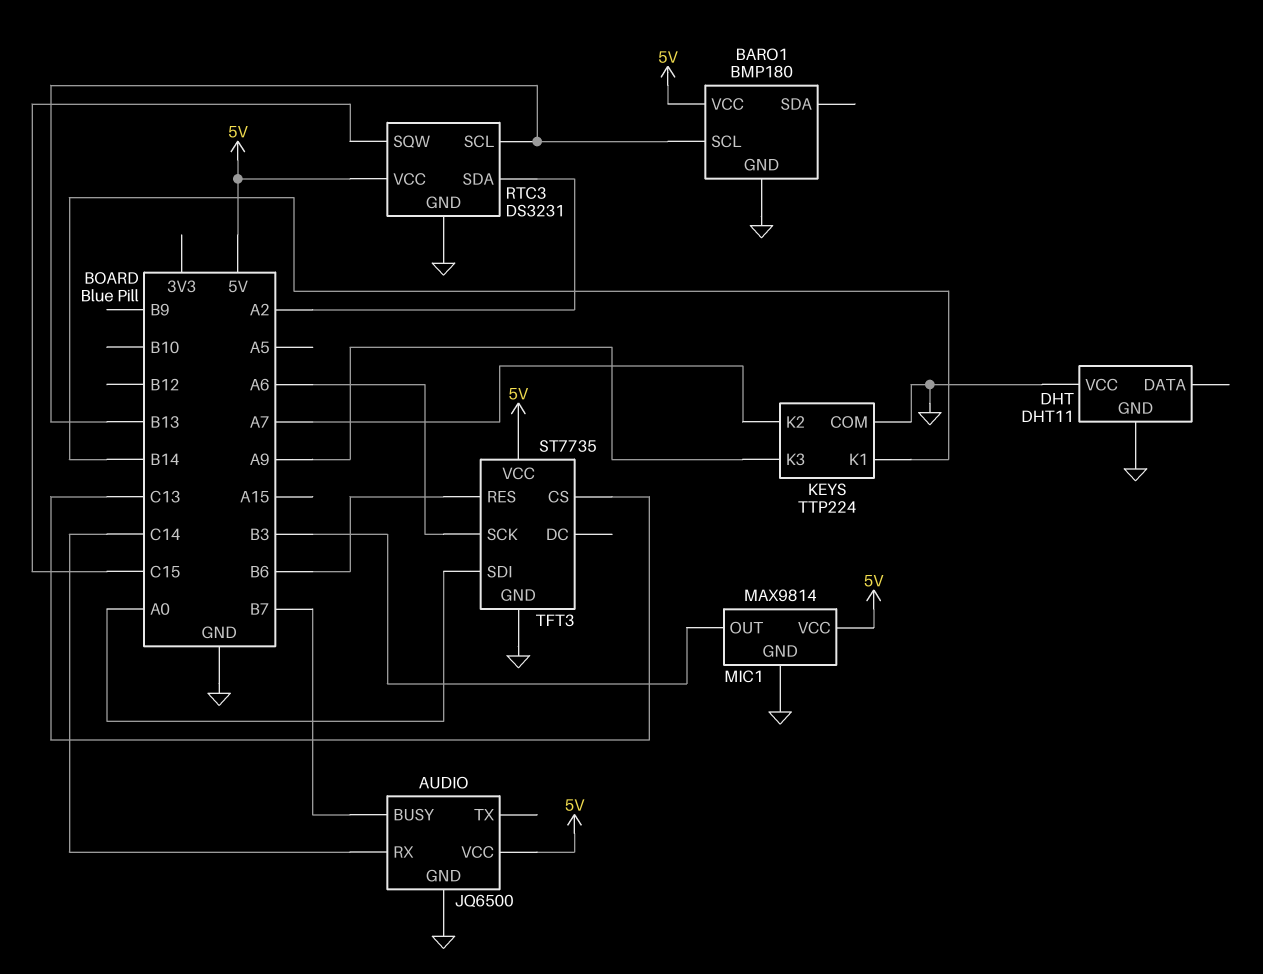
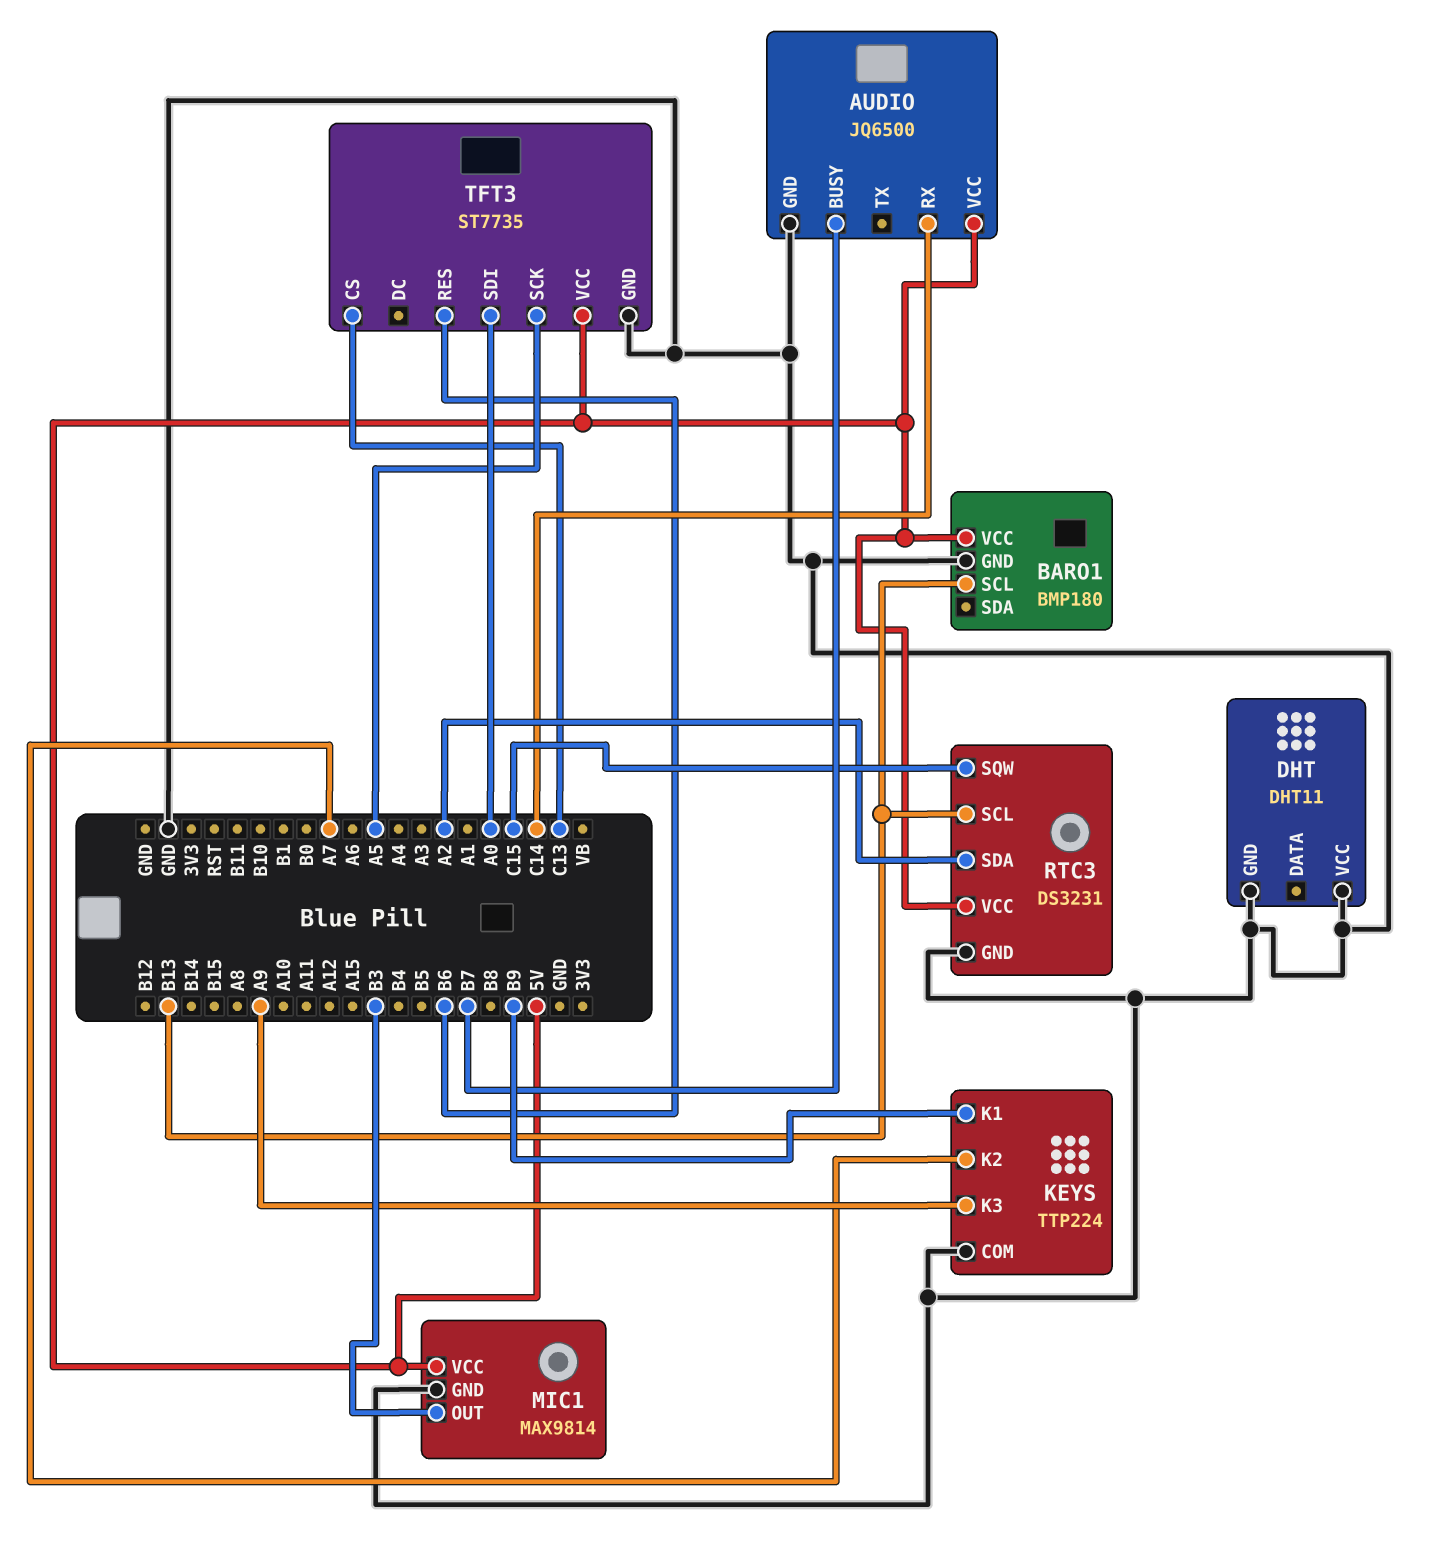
KEYS pin K1: B14 -> B9
TFT3 pin SCK: A6 -> A5

